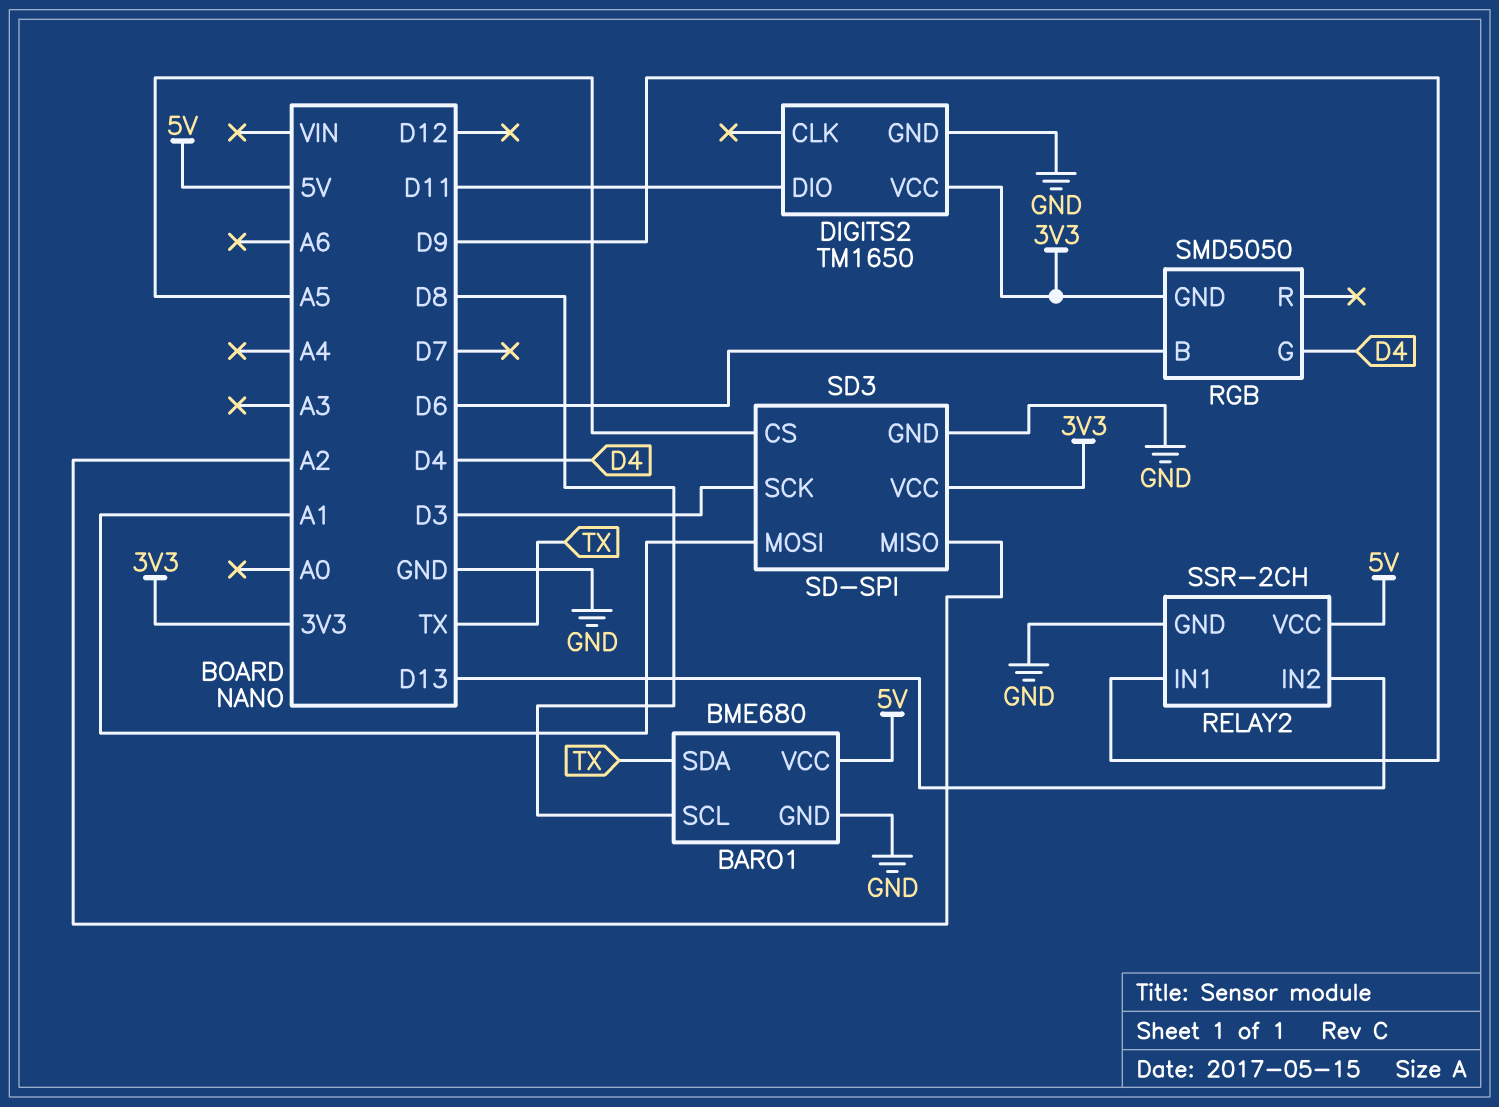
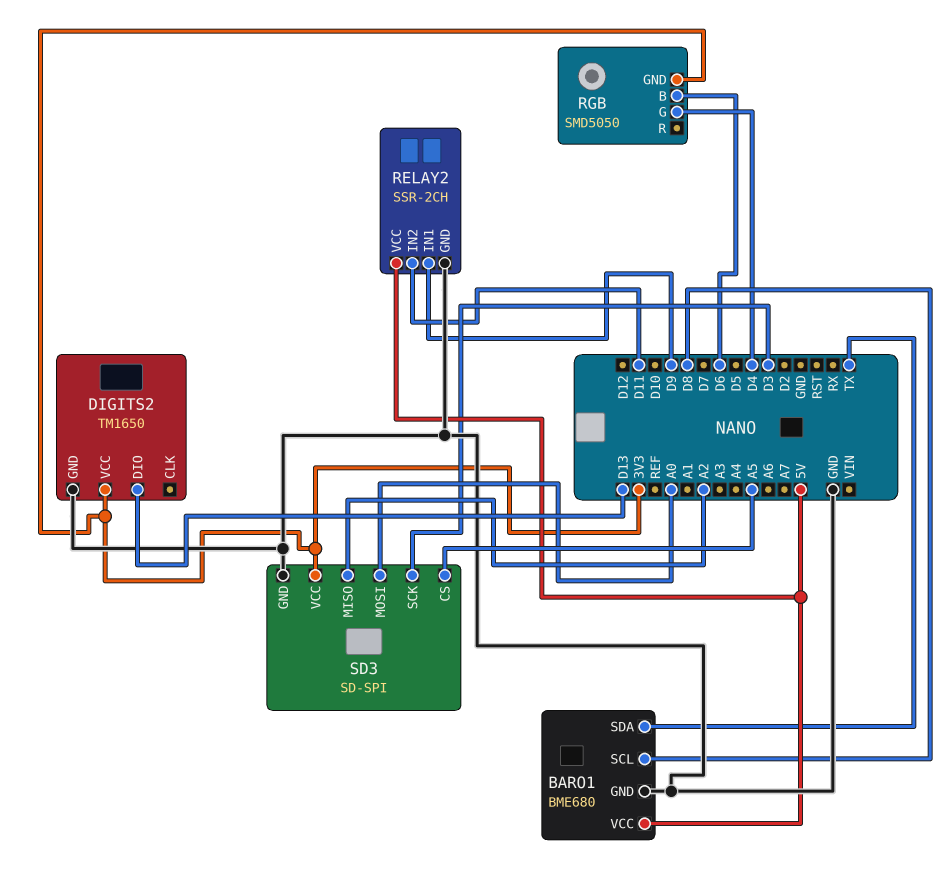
DIGITS2 pin DIO: D11 -> D13
RELAY2 pin IN2: D13 -> D11
SD3 pin MOSI: A1 -> A0

